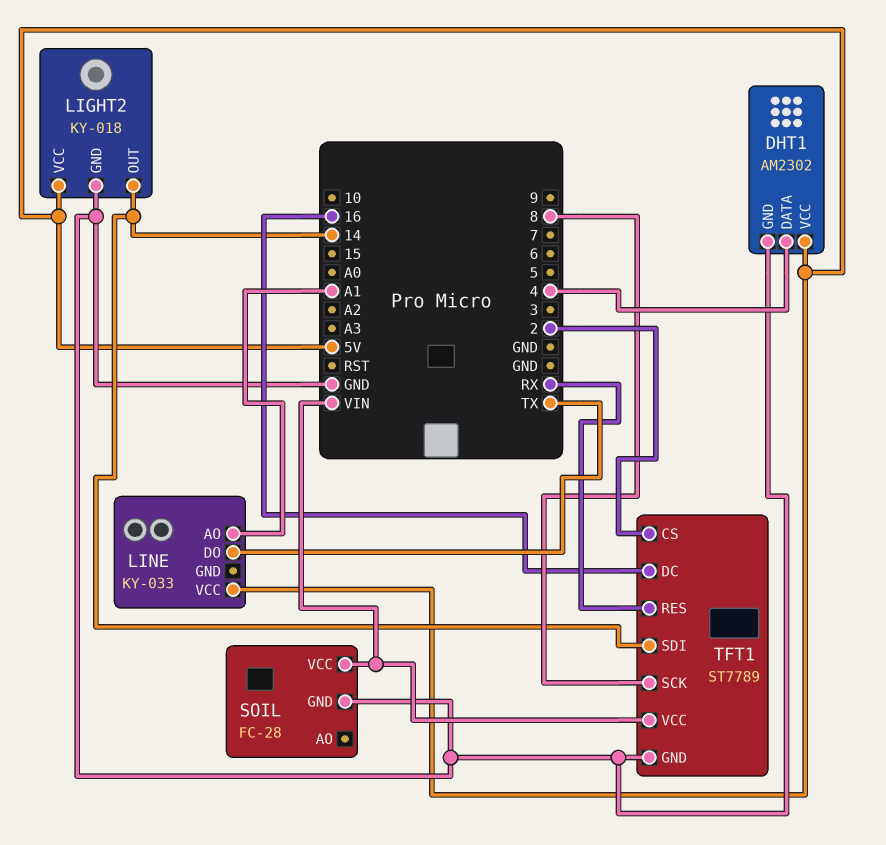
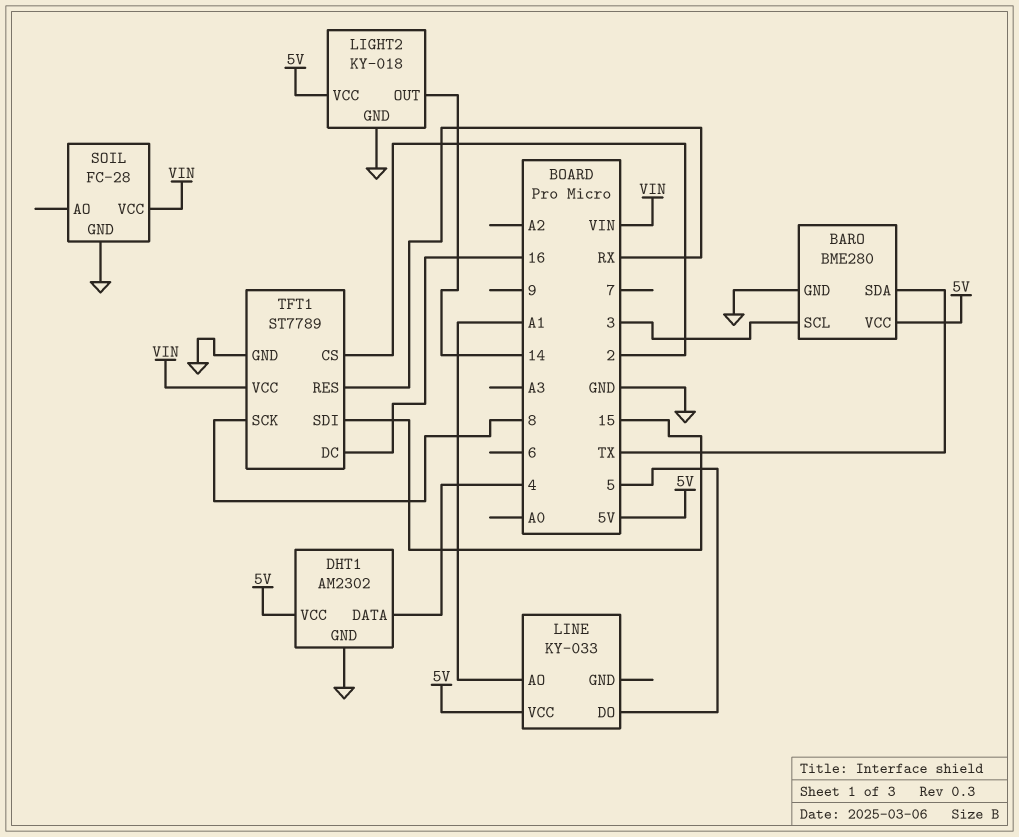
BARO: none -> BME280
BARO pin GND: none -> GND
BARO pin SCL: none -> 3
BARO pin SDA: none -> TX
BARO pin VCC: none -> 5V
LINE pin DO: TX -> 5
TFT1 pin SDI: 14 -> 15

